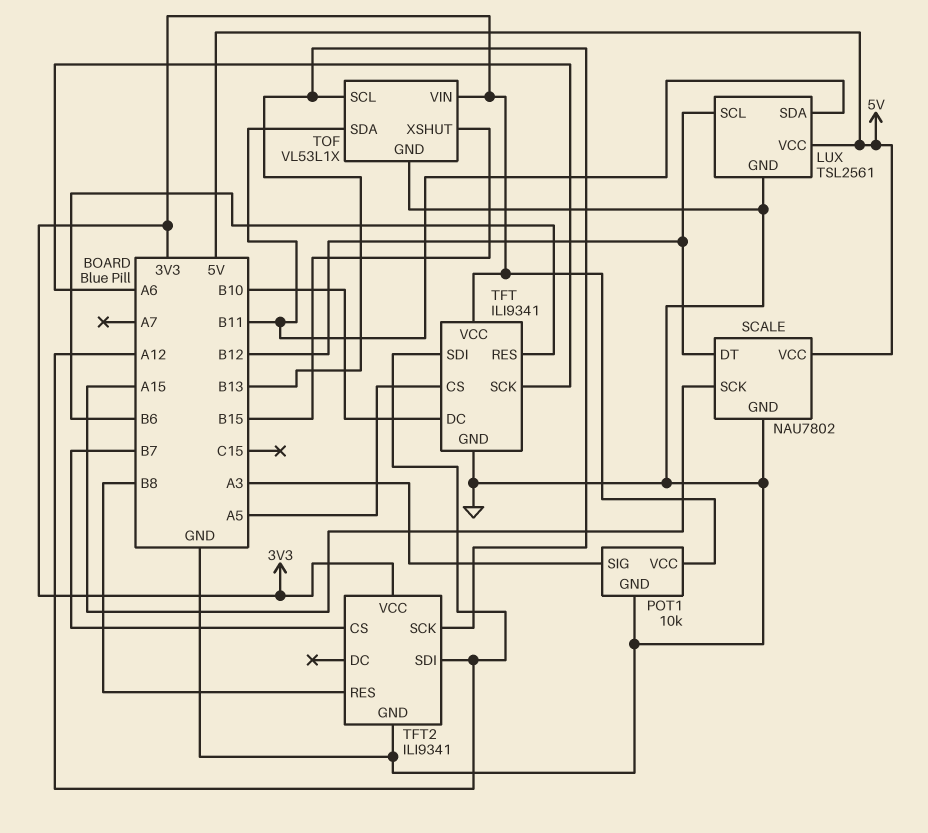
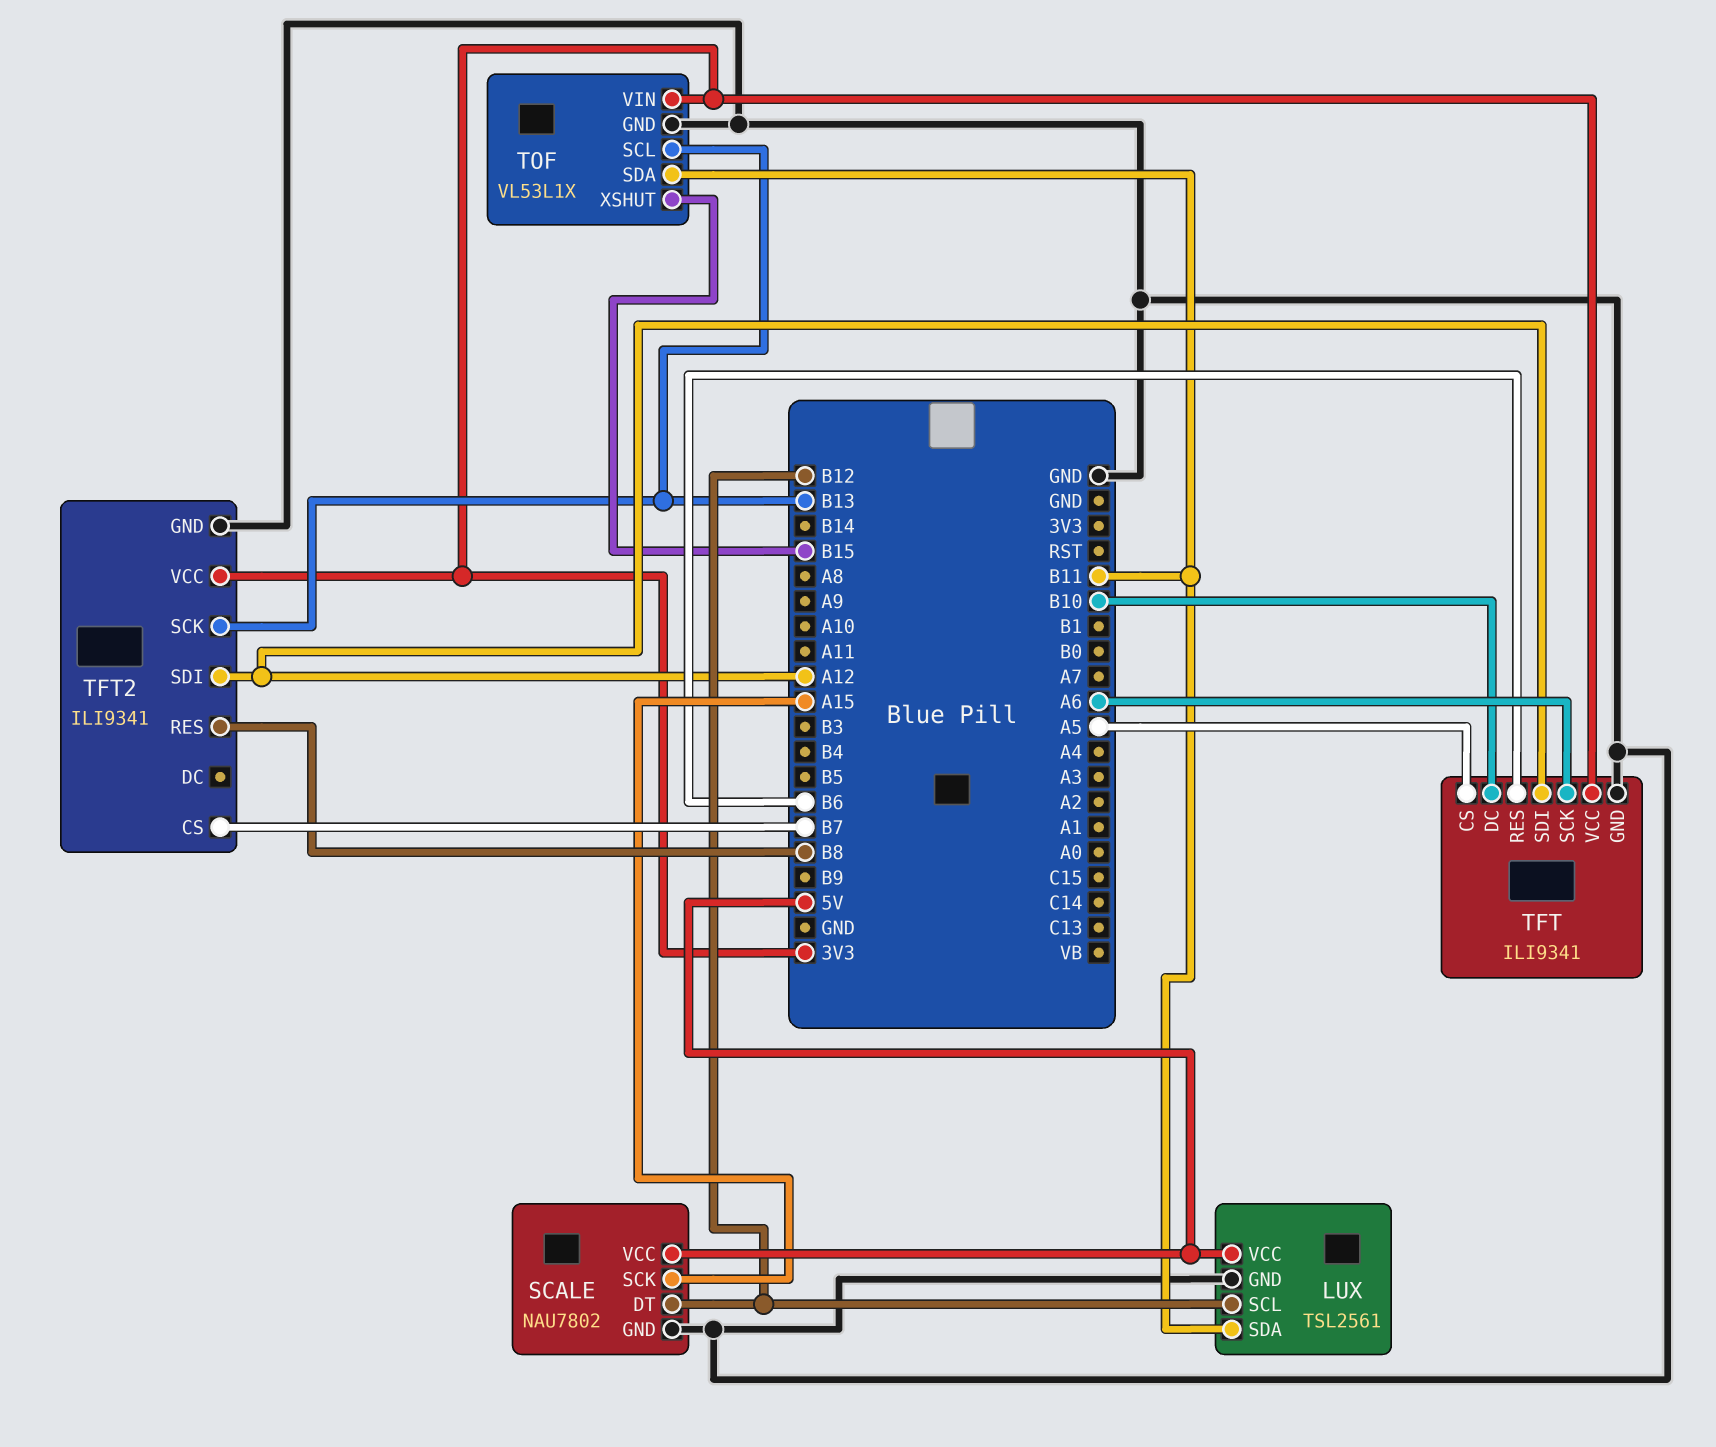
POT1: 10k -> none
POT1 pin GND: GND -> none
POT1 pin SIG: A3 -> none
POT1 pin VCC: 3V3 -> none

